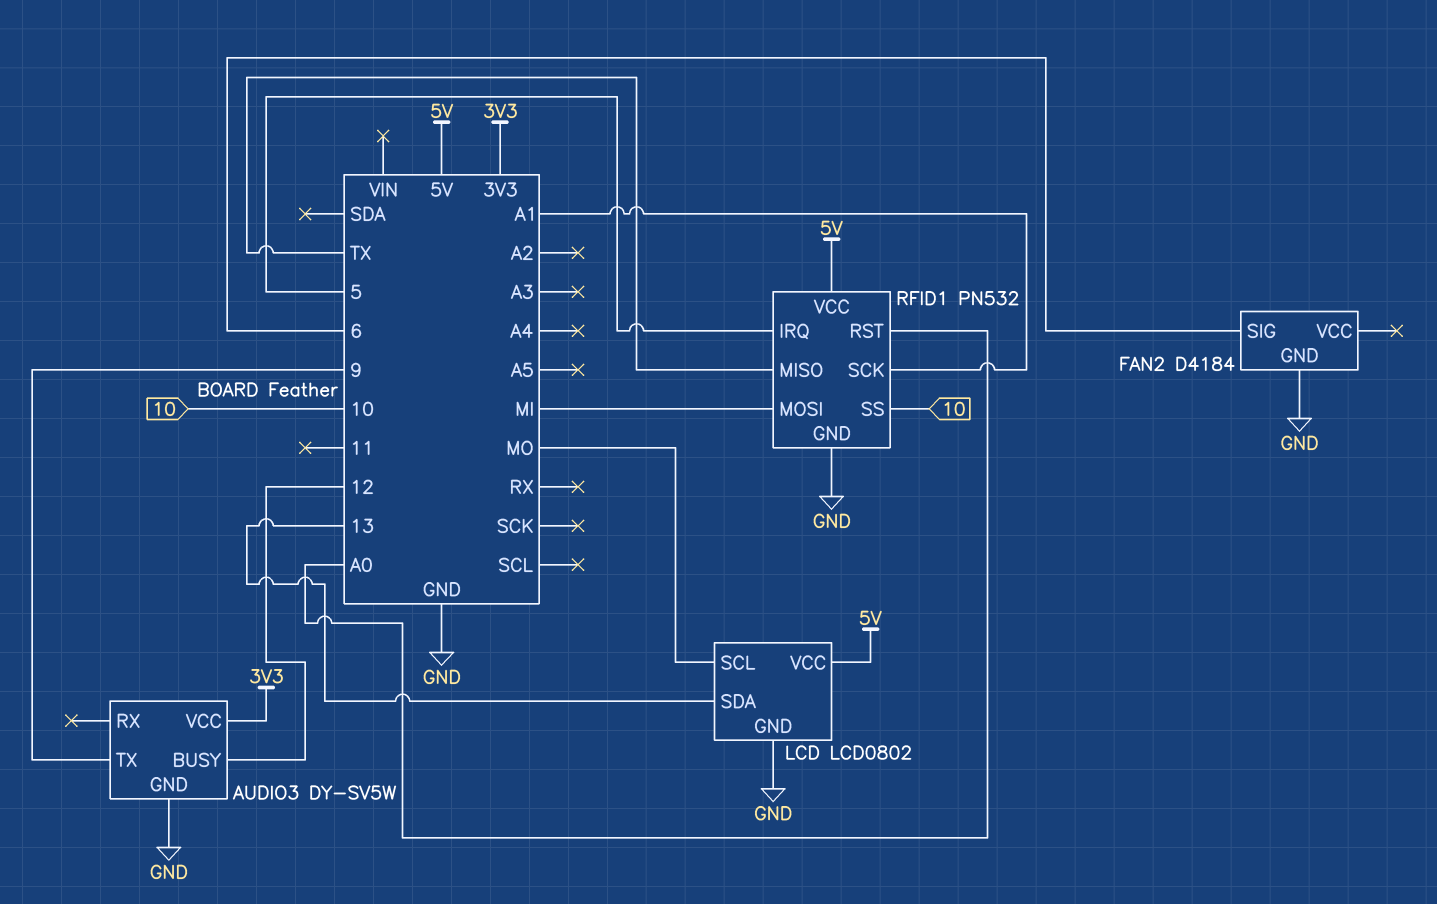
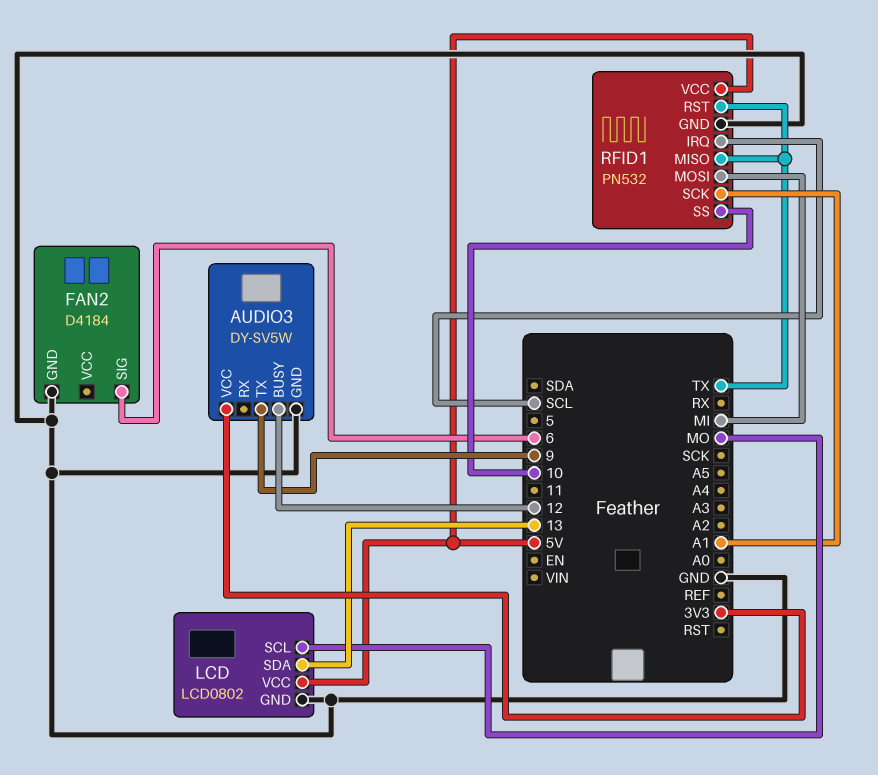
RFID1 pin IRQ: 5 -> SCL
RFID1 pin RST: A0 -> TX

